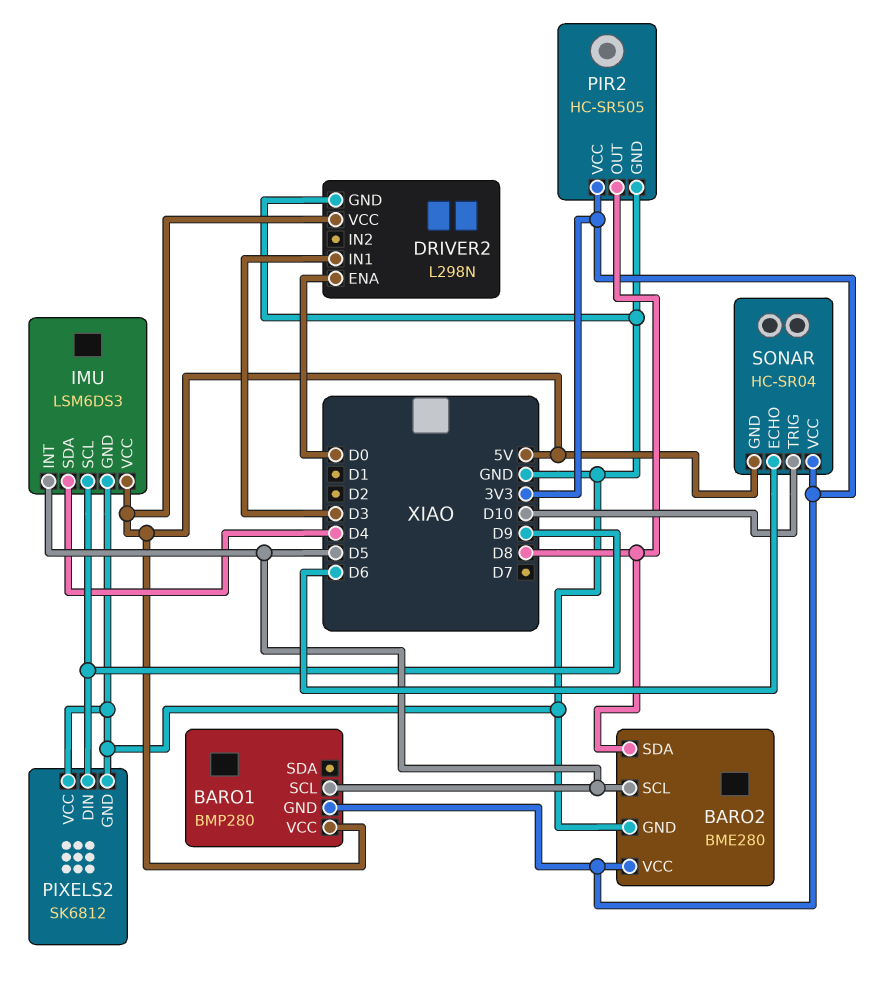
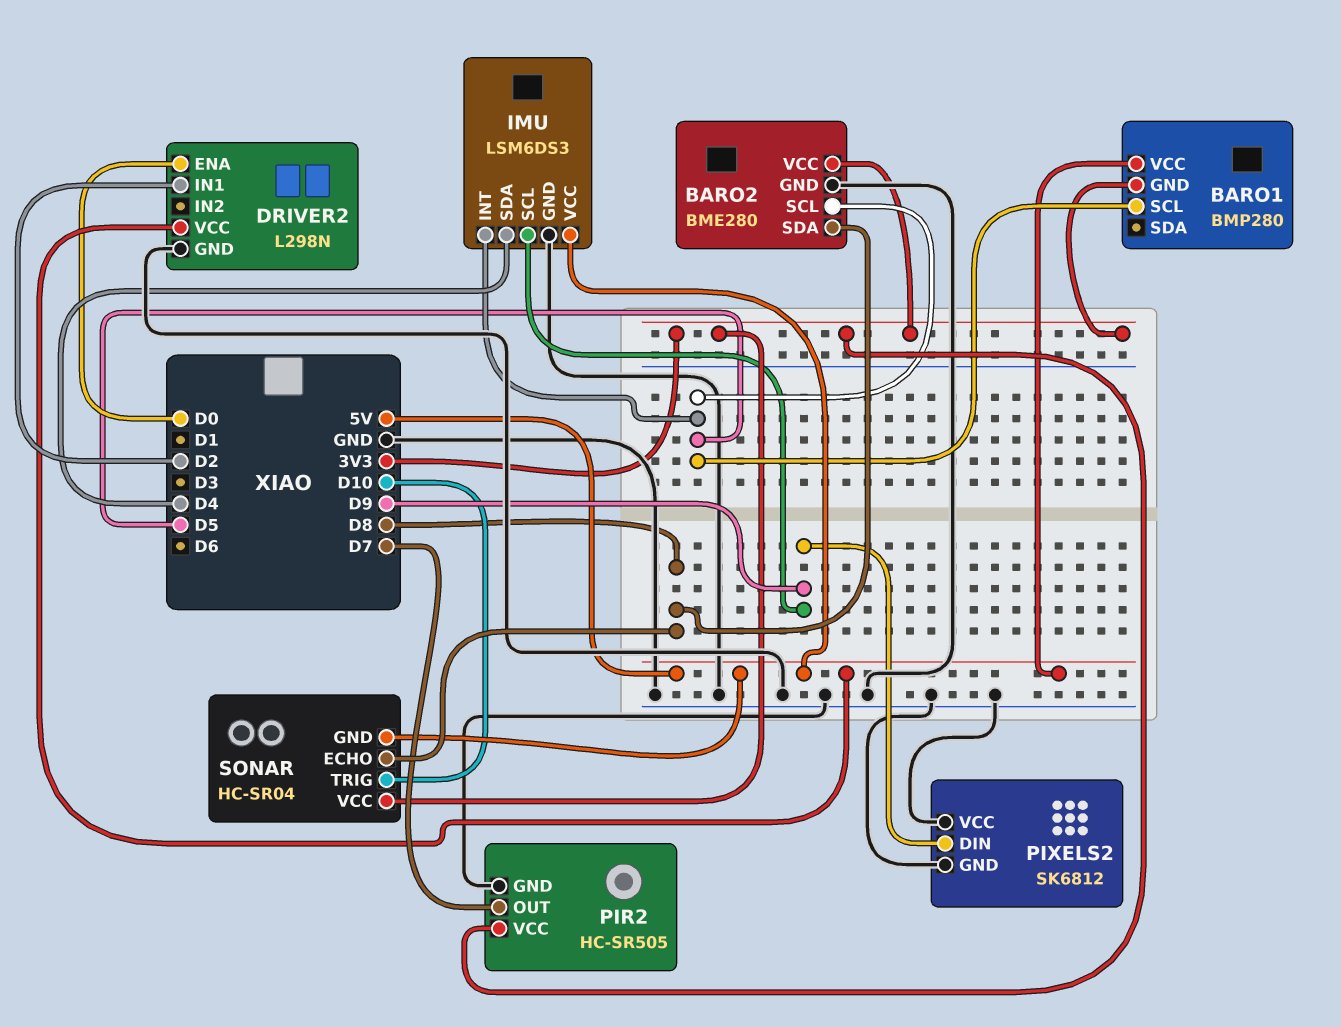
DRIVER2 pin IN1: D3 -> D2
PIR2 pin OUT: D8 -> D7
SONAR pin ECHO: D6 -> D8

